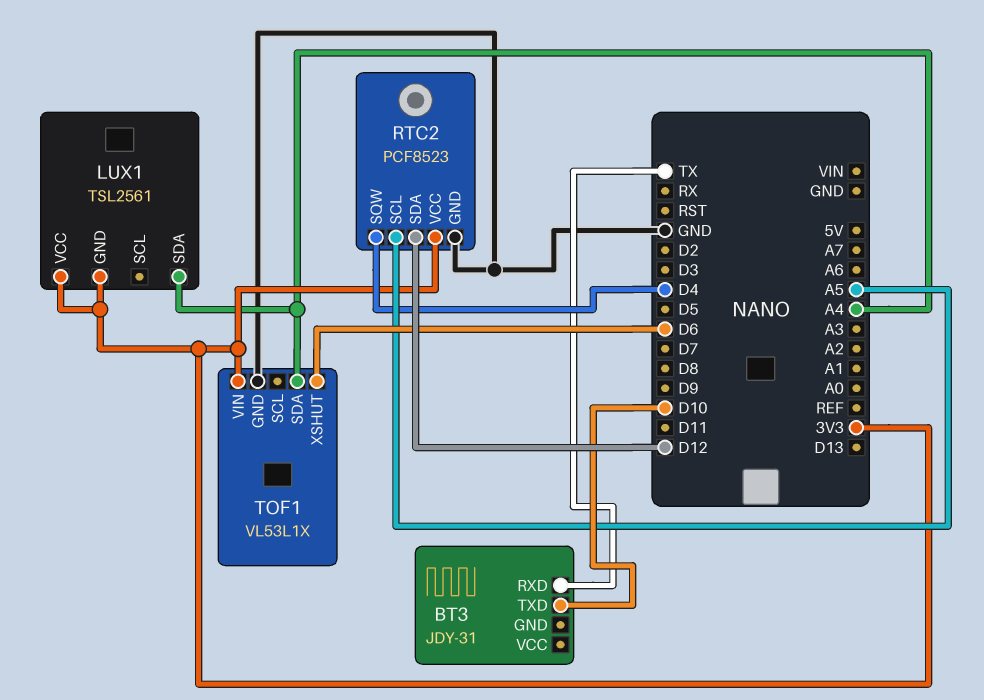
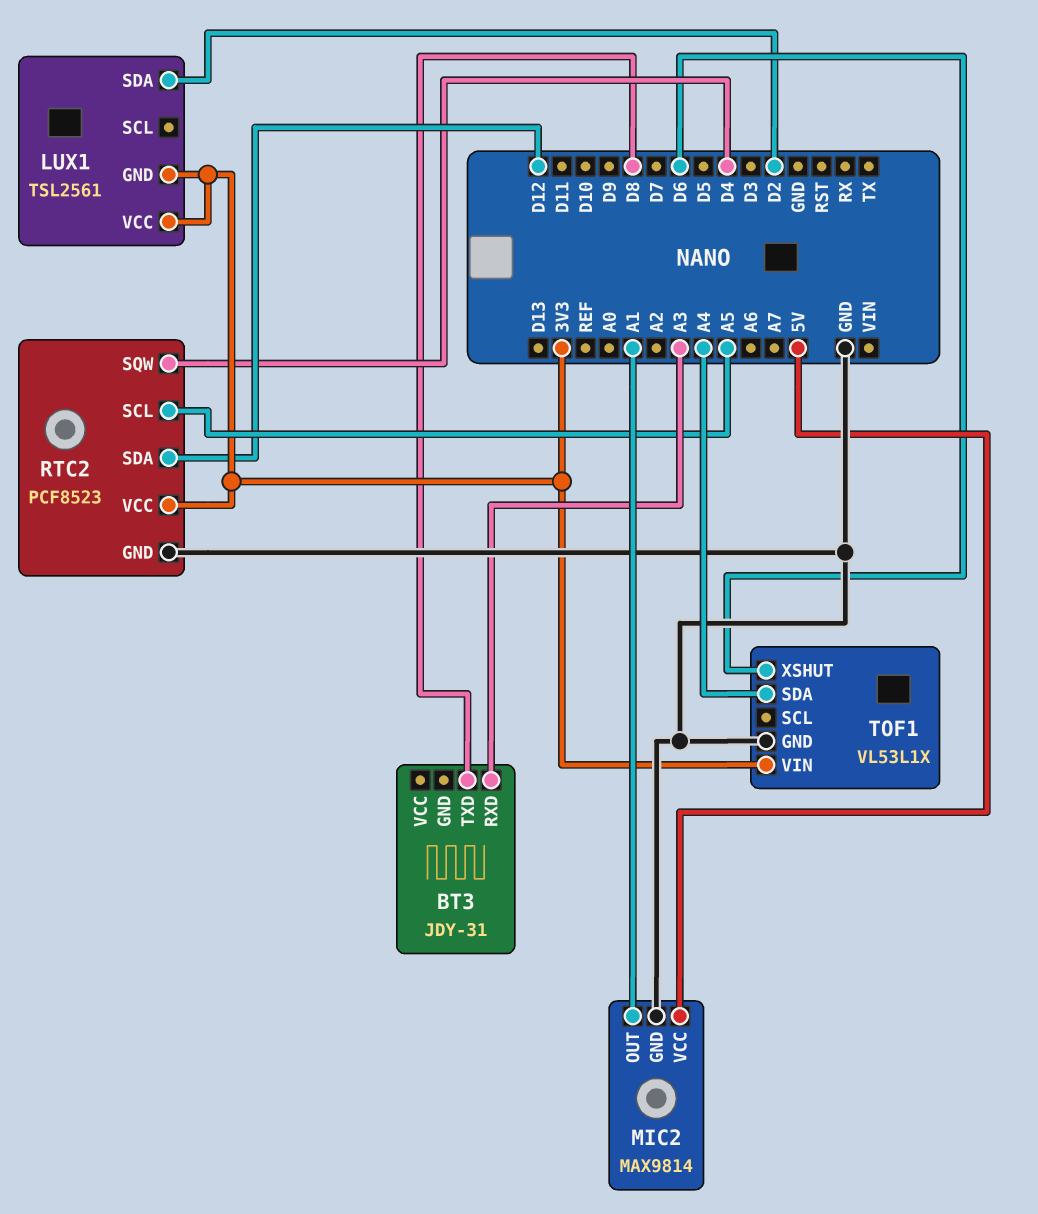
BT3 pin RXD: TX -> A3
BT3 pin TXD: D10 -> D8
LUX1 pin SDA: A4 -> D2
MIC2: none -> MAX9814
MIC2 pin GND: none -> GND
MIC2 pin OUT: none -> A1
MIC2 pin VCC: none -> 5V

